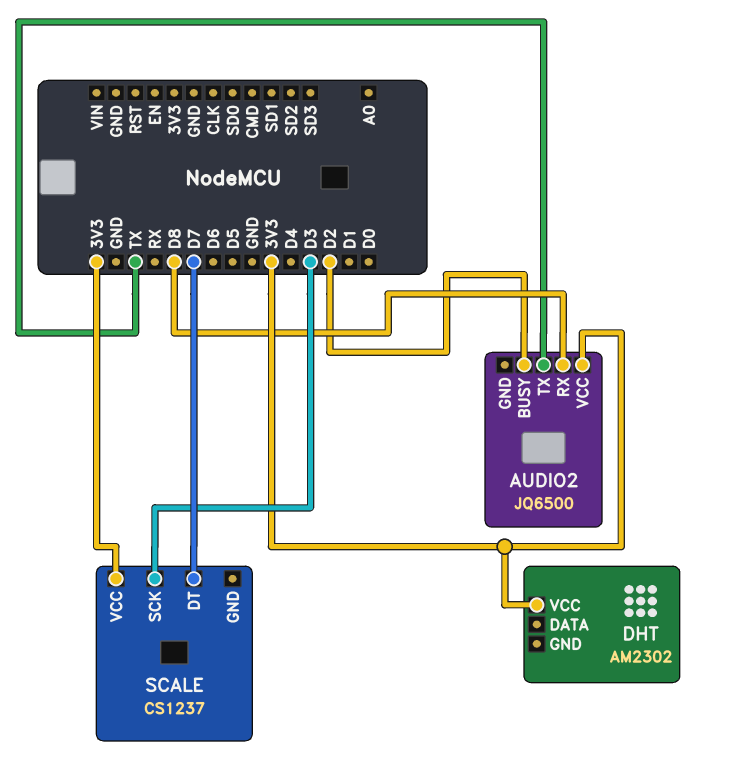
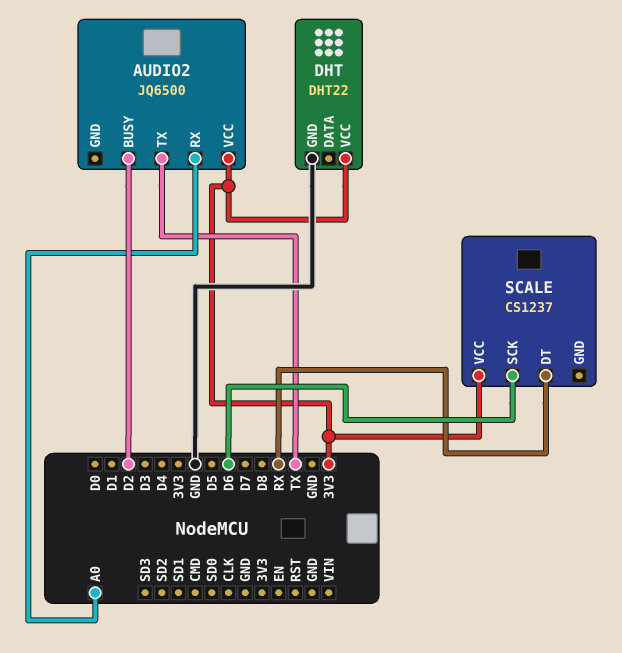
AUDIO2 pin RX: D8 -> A0
DHT: AM2302 -> DHT22
DHT pin GND: none -> GND
SCALE pin DT: D7 -> RX
SCALE pin SCK: D3 -> D6

